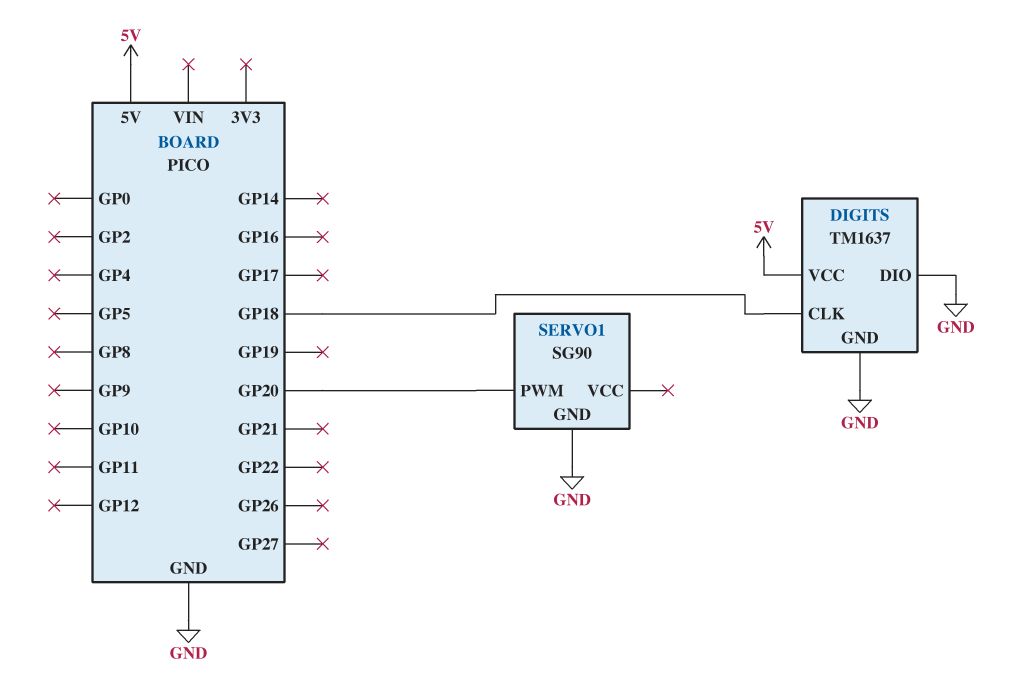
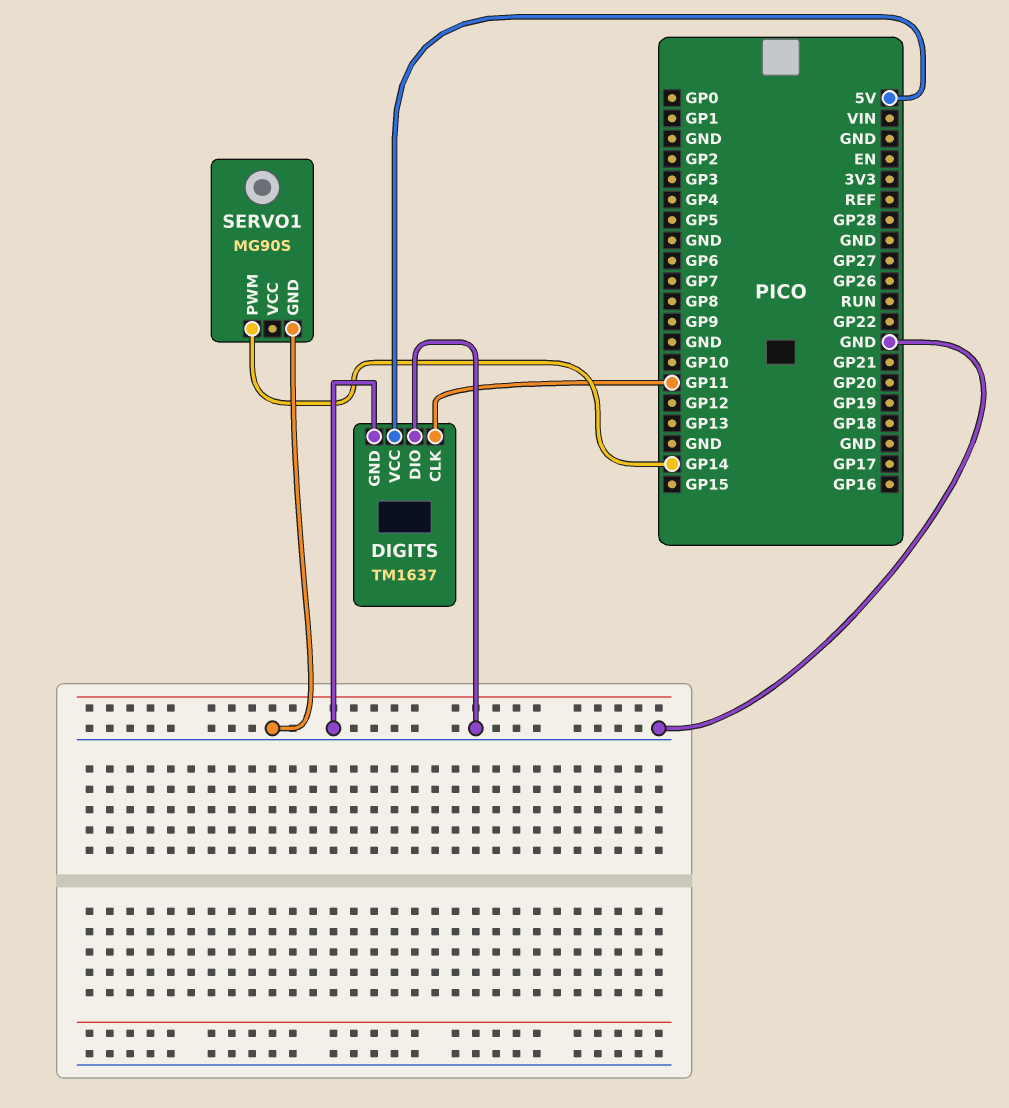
DIGITS pin CLK: GP18 -> GP11
SERVO1: SG90 -> MG90S
SERVO1 pin PWM: GP20 -> GP14

